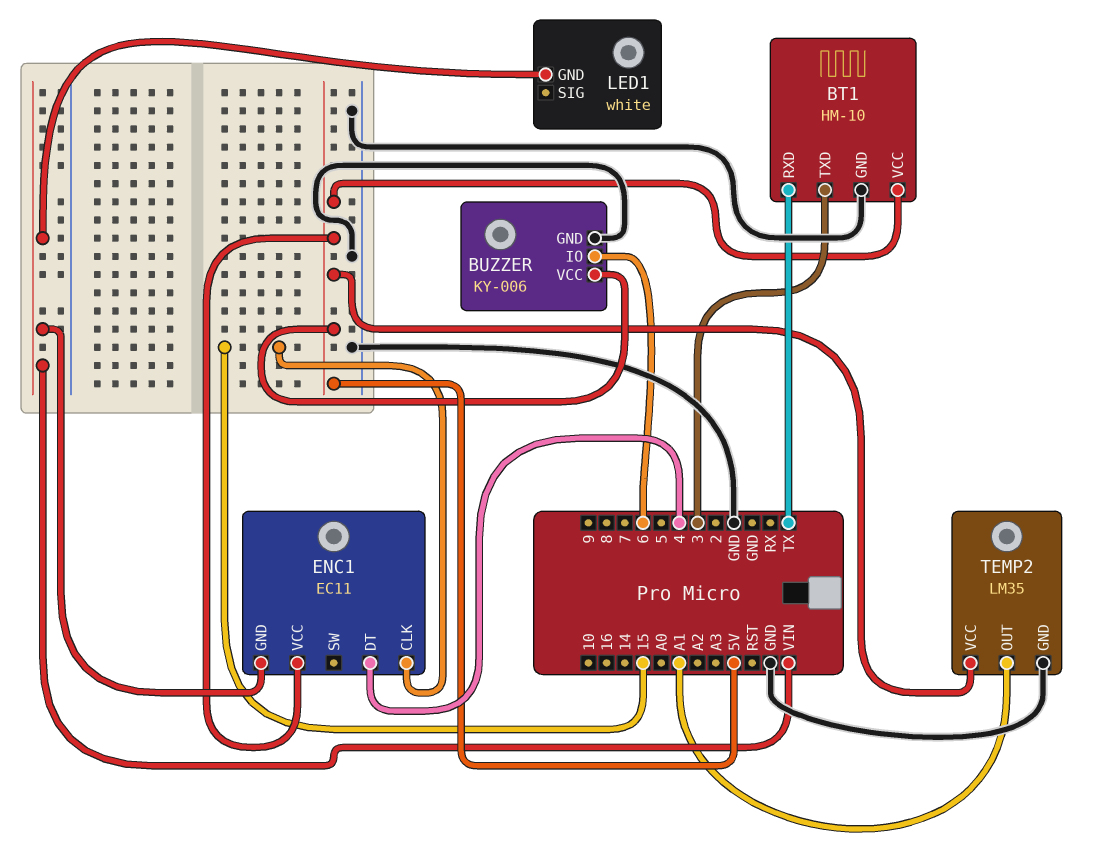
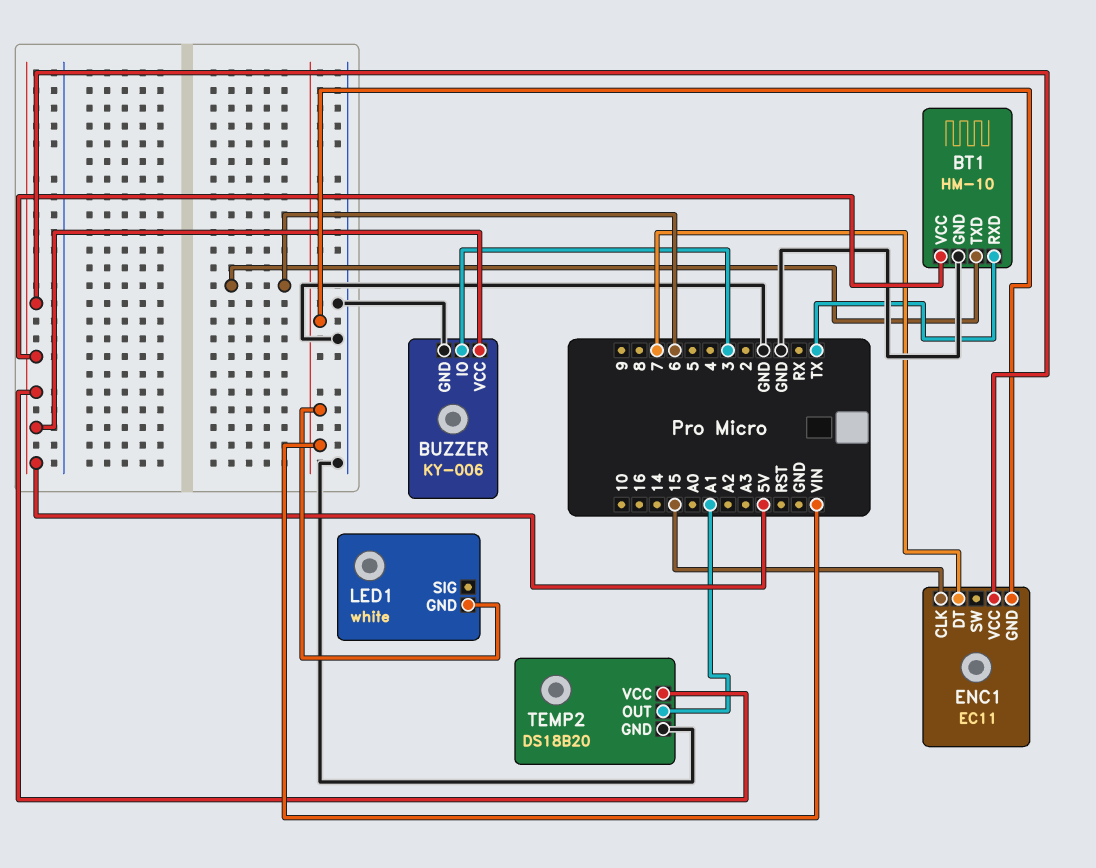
BT1 pin TXD: 3 -> 6
BUZZER pin IO: 6 -> 3
ENC1 pin DT: 4 -> 7
TEMP2: LM35 -> DS18B20

